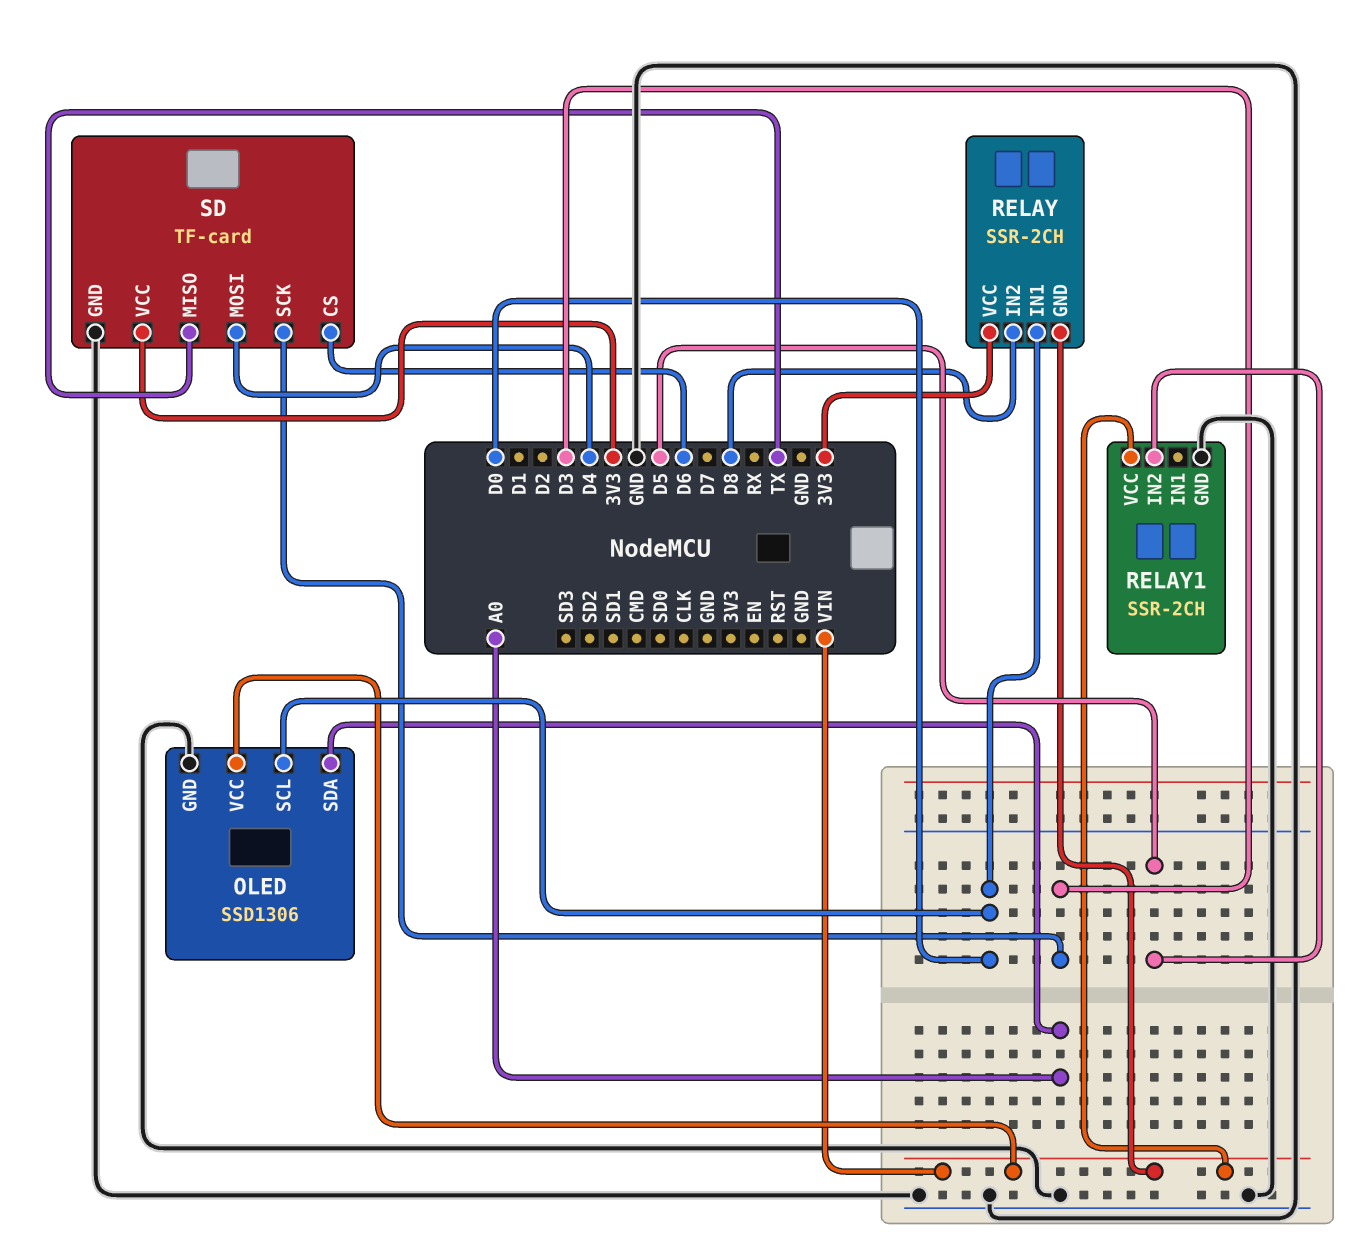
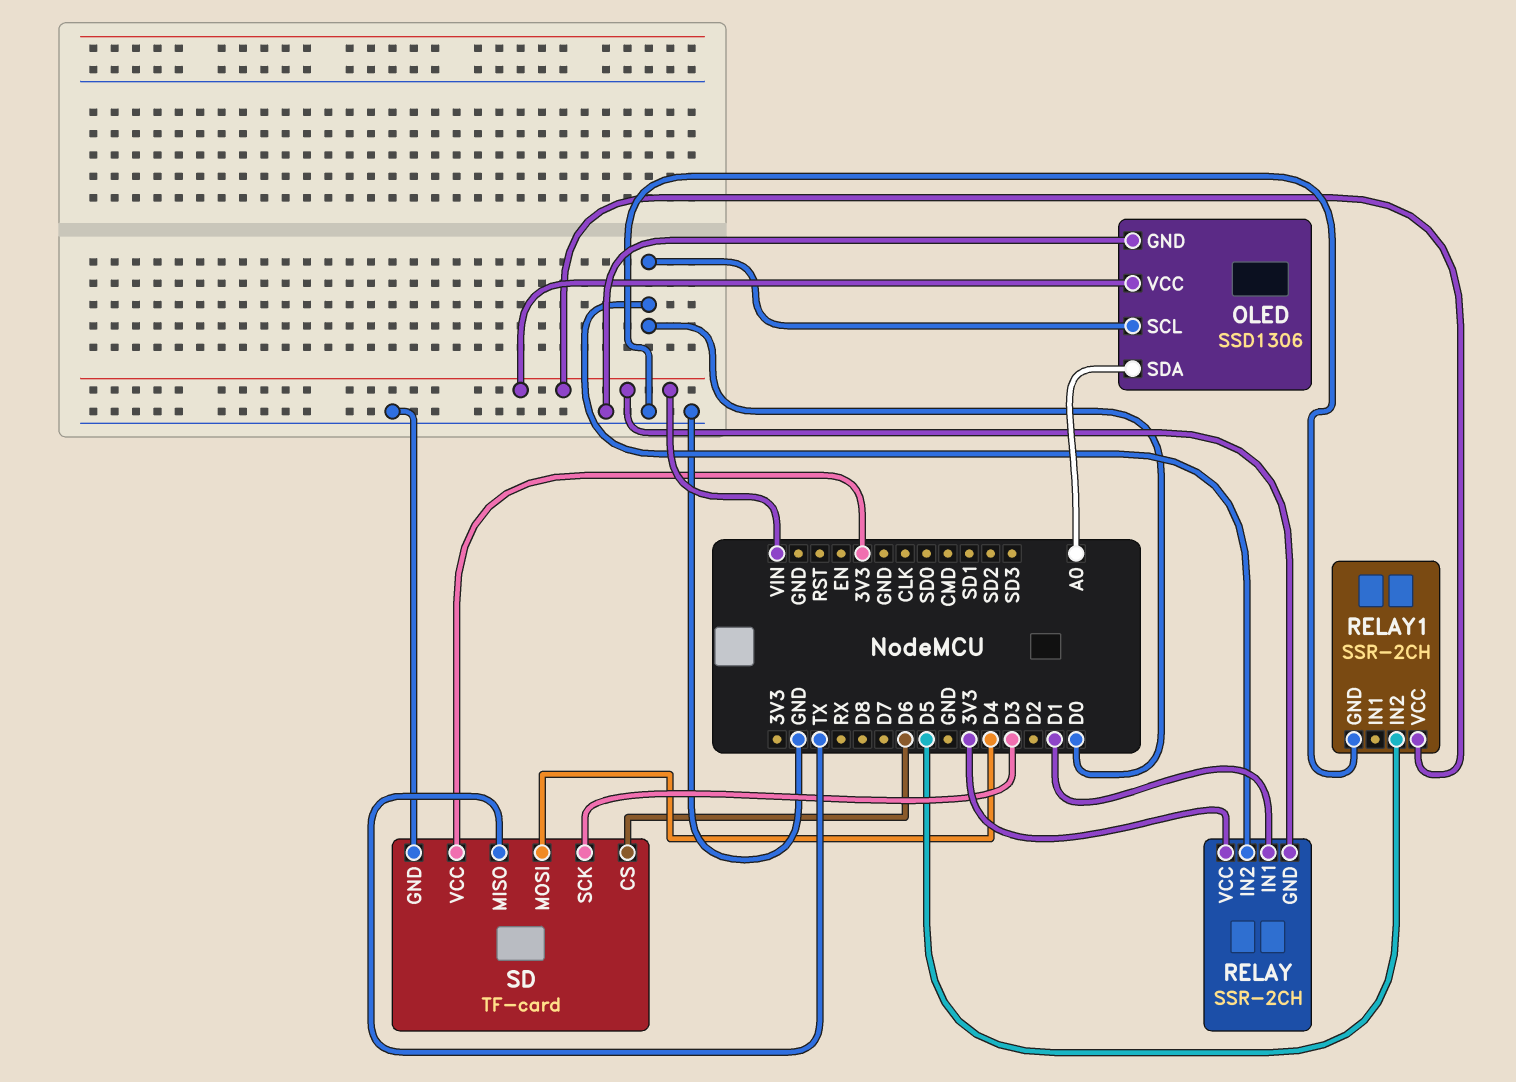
RELAY pin IN1: D0 -> D1
RELAY pin IN2: D8 -> D0

